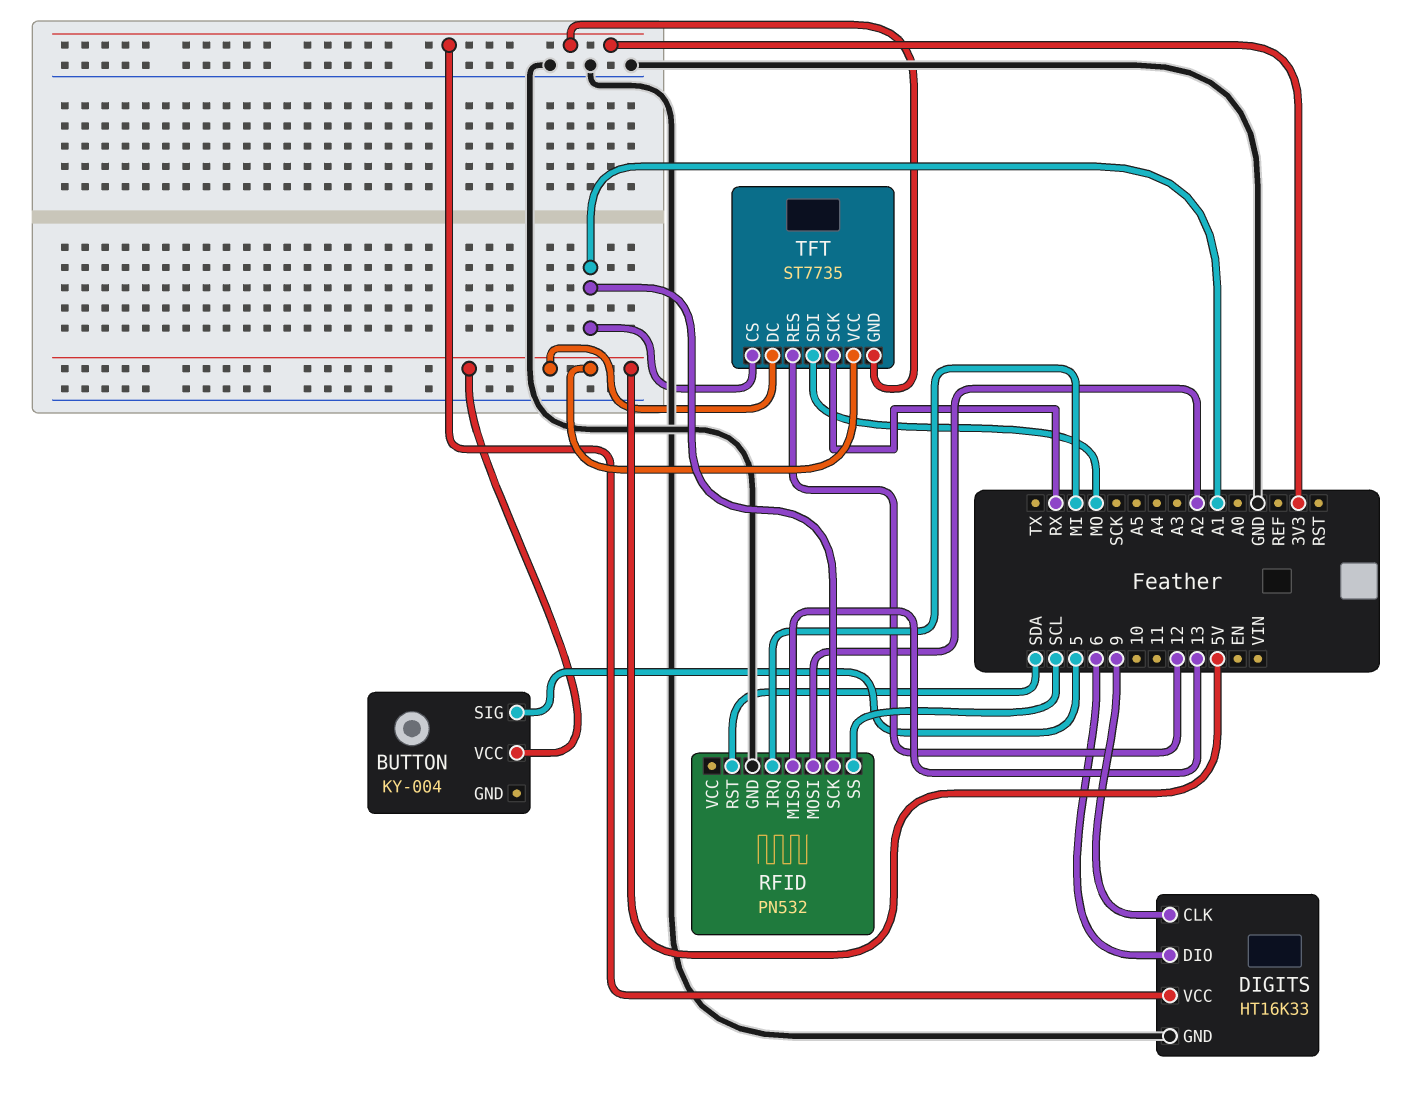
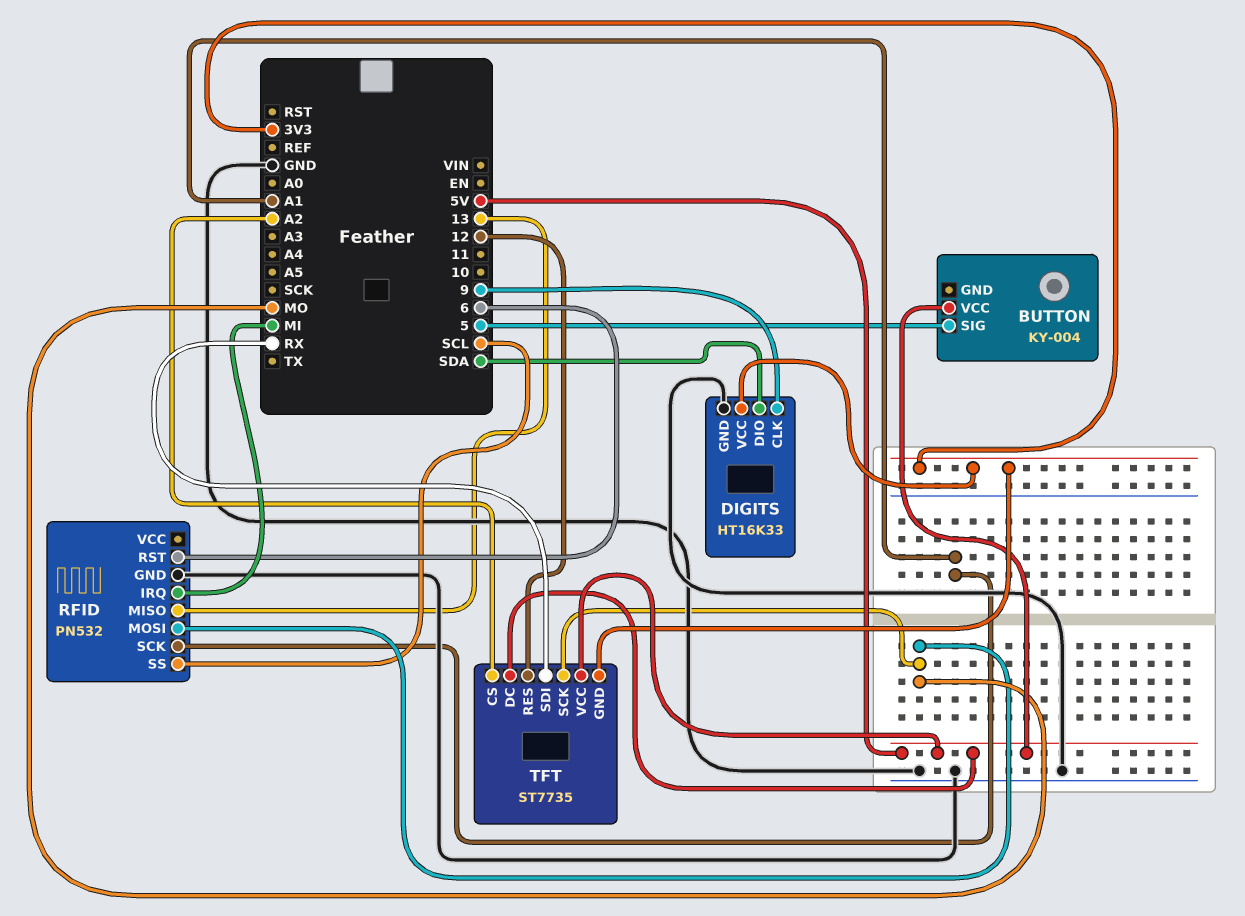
DIGITS pin DIO: 6 -> SDA
RFID pin MOSI: A2 -> MO
RFID pin RST: SDA -> 6
TFT pin CS: A1 -> A2
TFT pin SCK: RX -> MO
TFT pin SDI: MO -> RX

